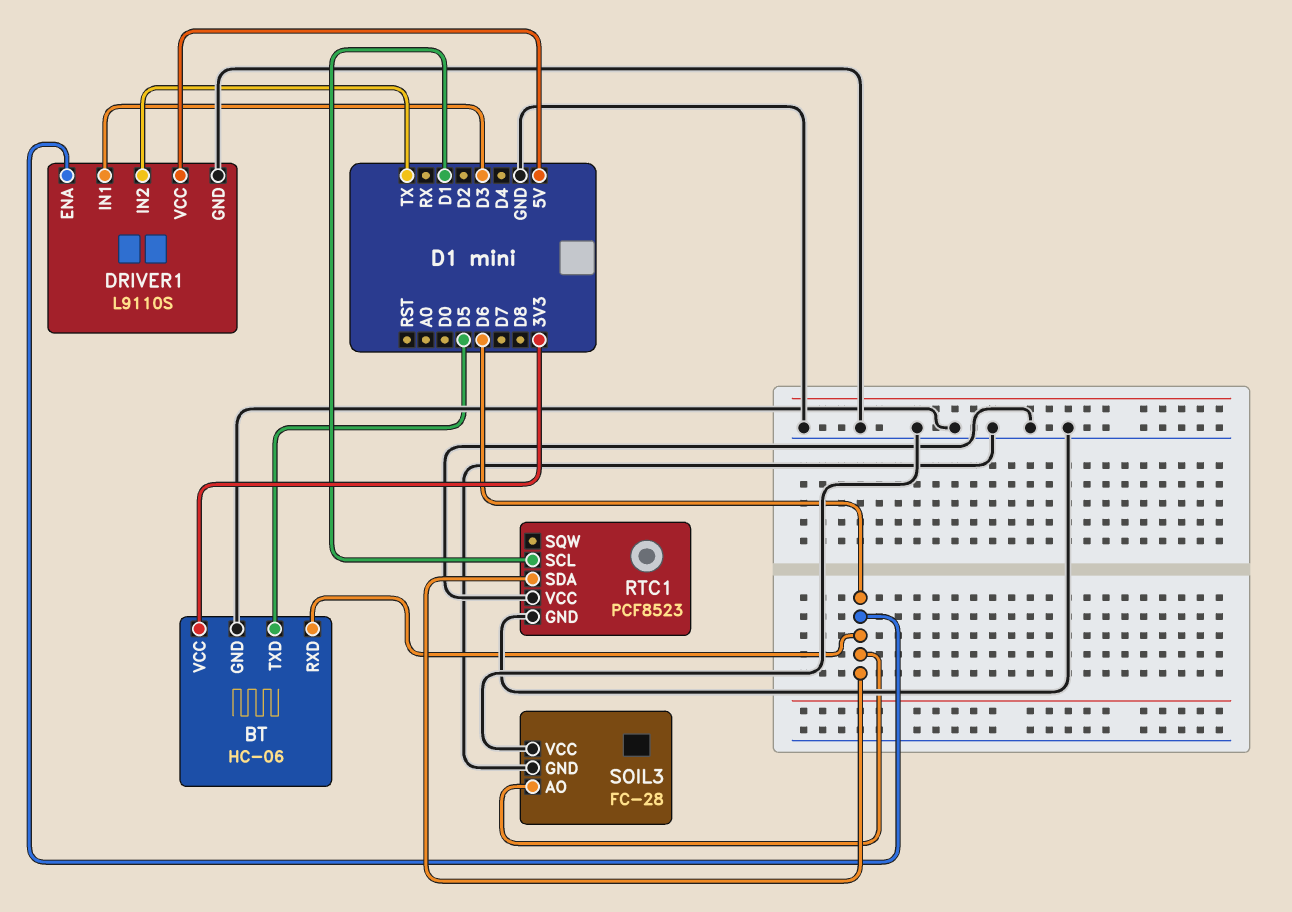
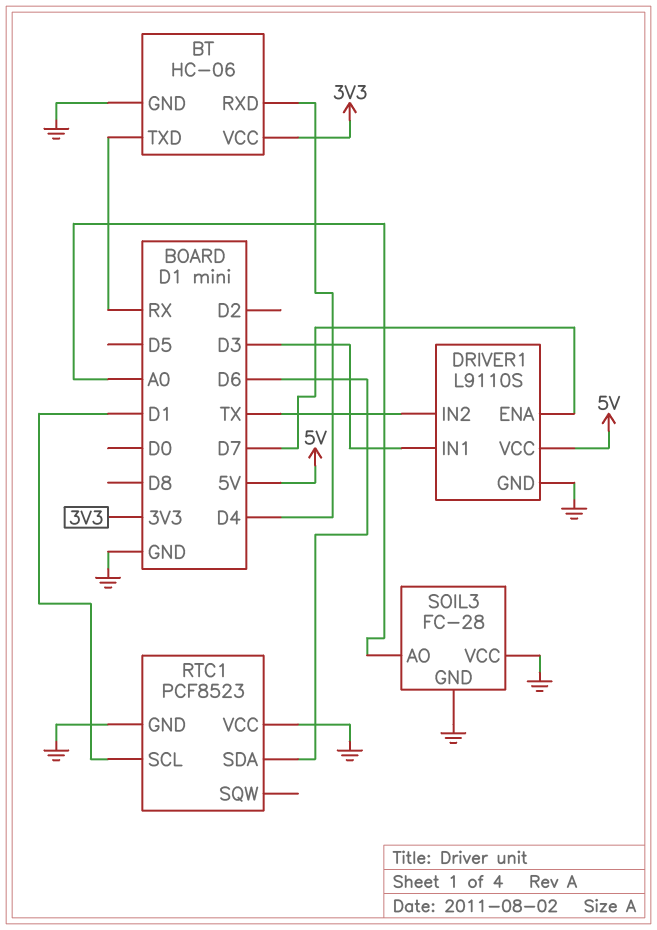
BT pin RXD: D6 -> D4
BT pin TXD: D5 -> RX
DRIVER1 pin ENA: D6 -> D7
SOIL3 pin AO: D6 -> A0

